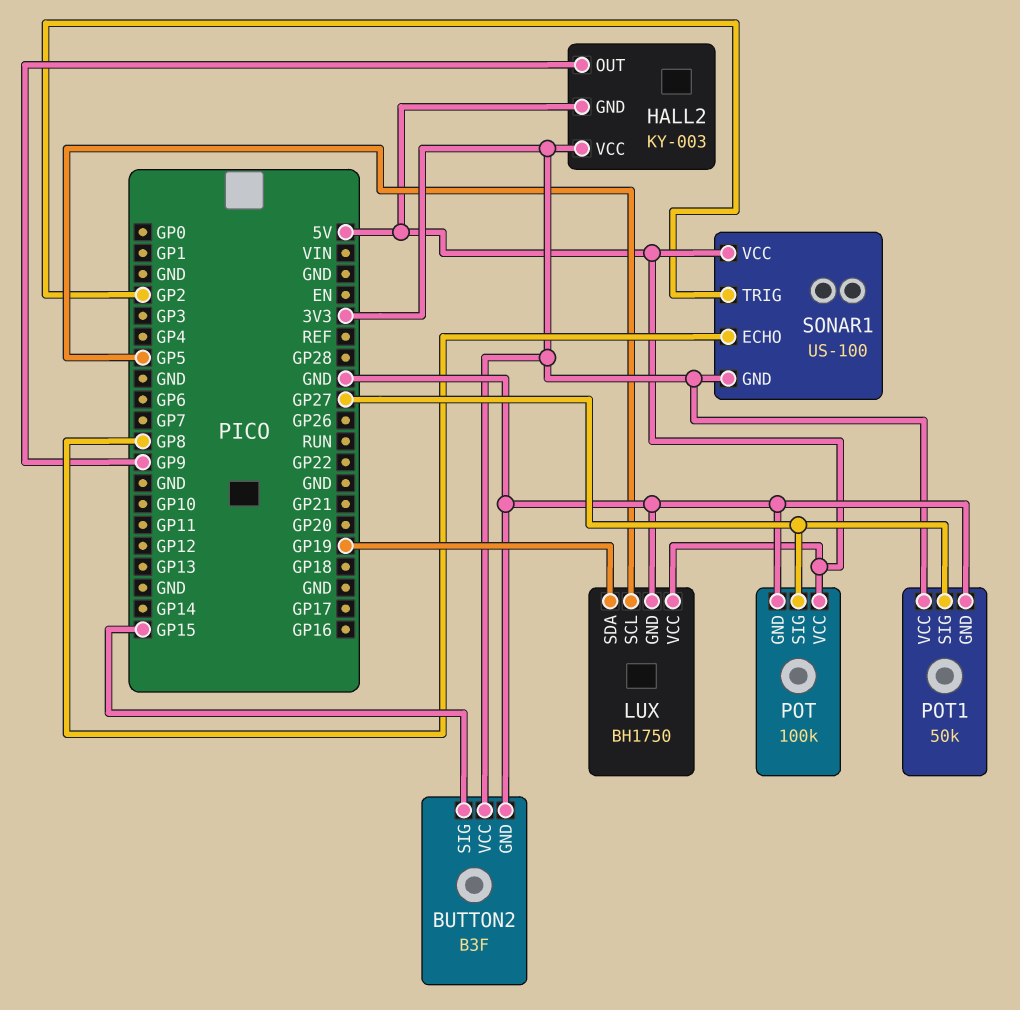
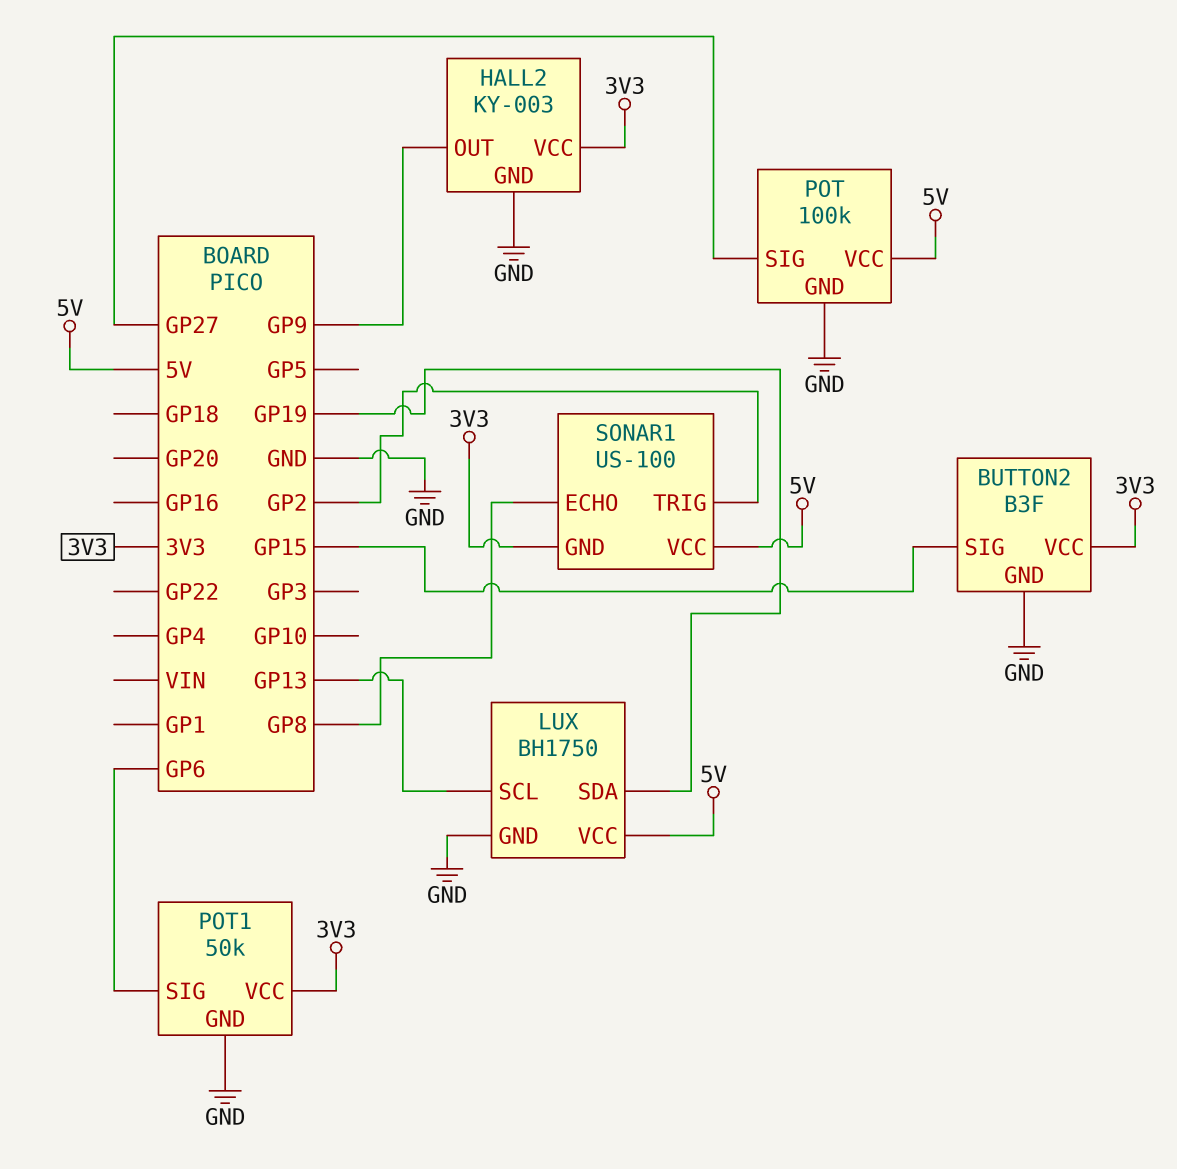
HALL2 pin GND: 5V -> GND
LUX pin SCL: GP5 -> GP13
POT1 pin SIG: GP27 -> GP6

